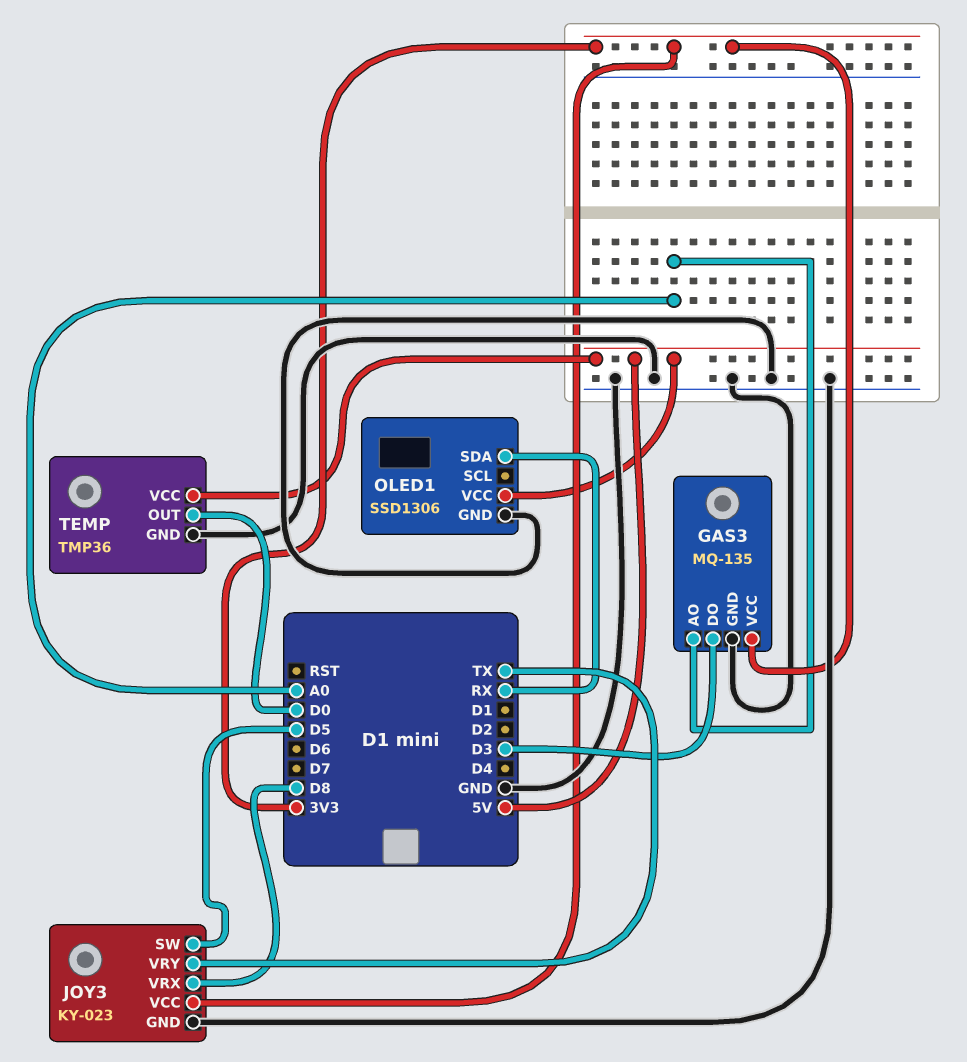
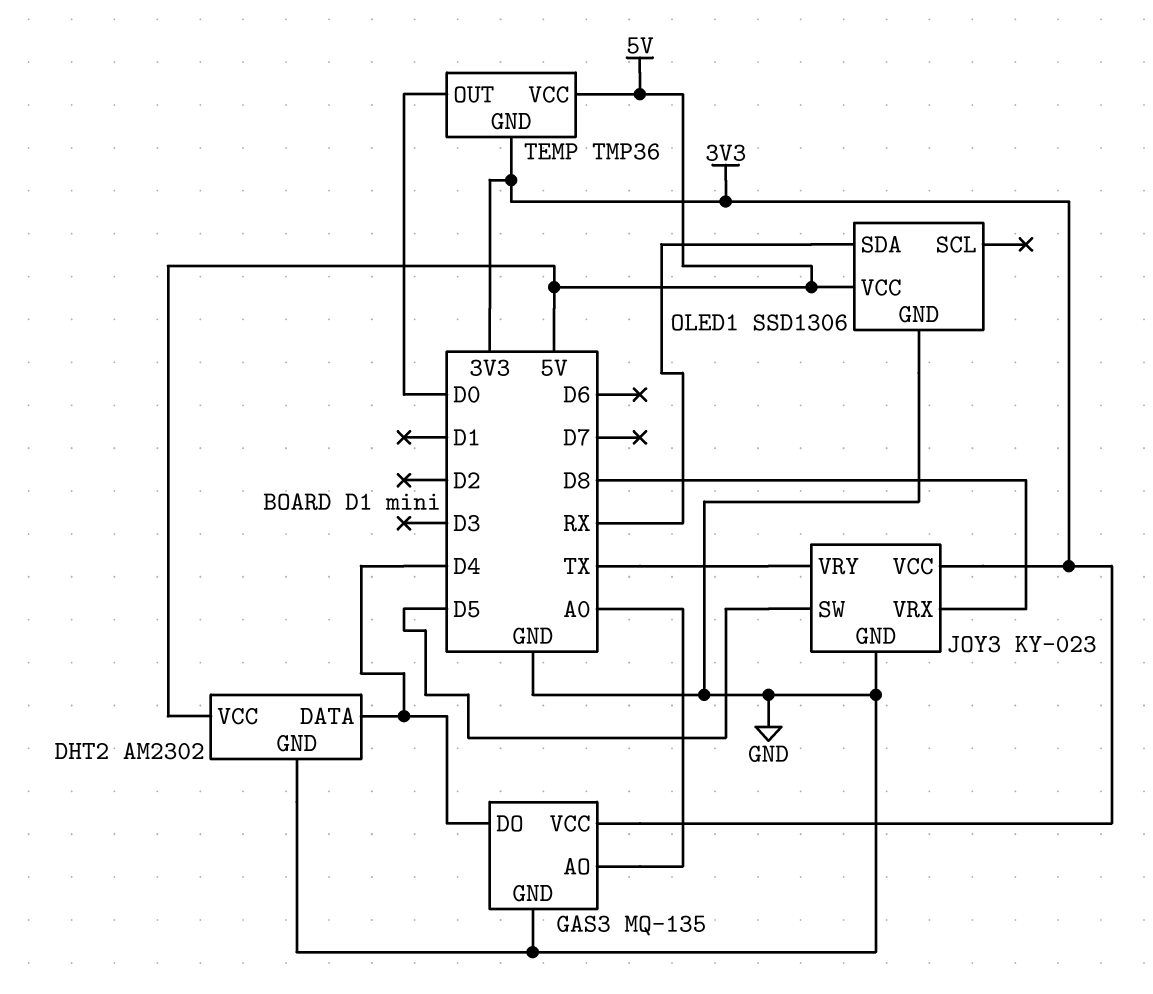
DHT2: none -> AM2302
DHT2 pin DATA: none -> D4
DHT2 pin GND: none -> GND
DHT2 pin VCC: none -> 5V
GAS3 pin DO: D3 -> D4
TEMP pin GND: GND -> 3V3

